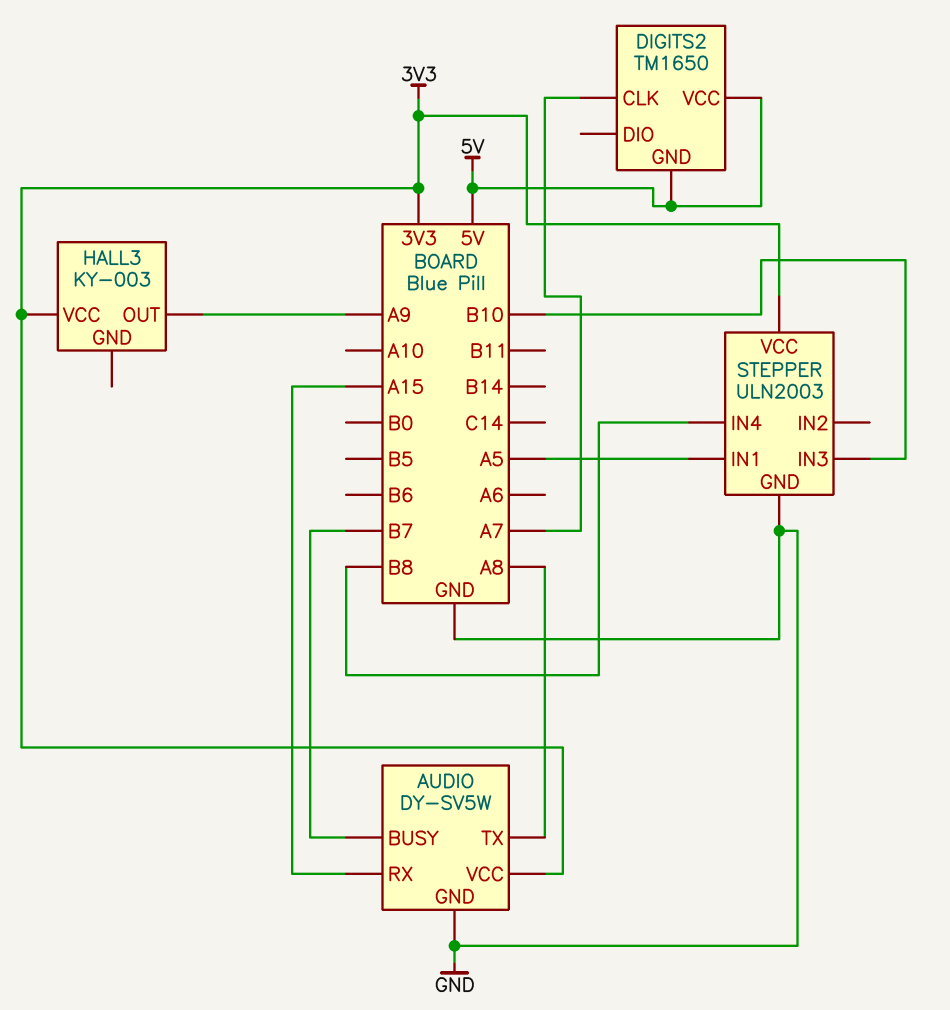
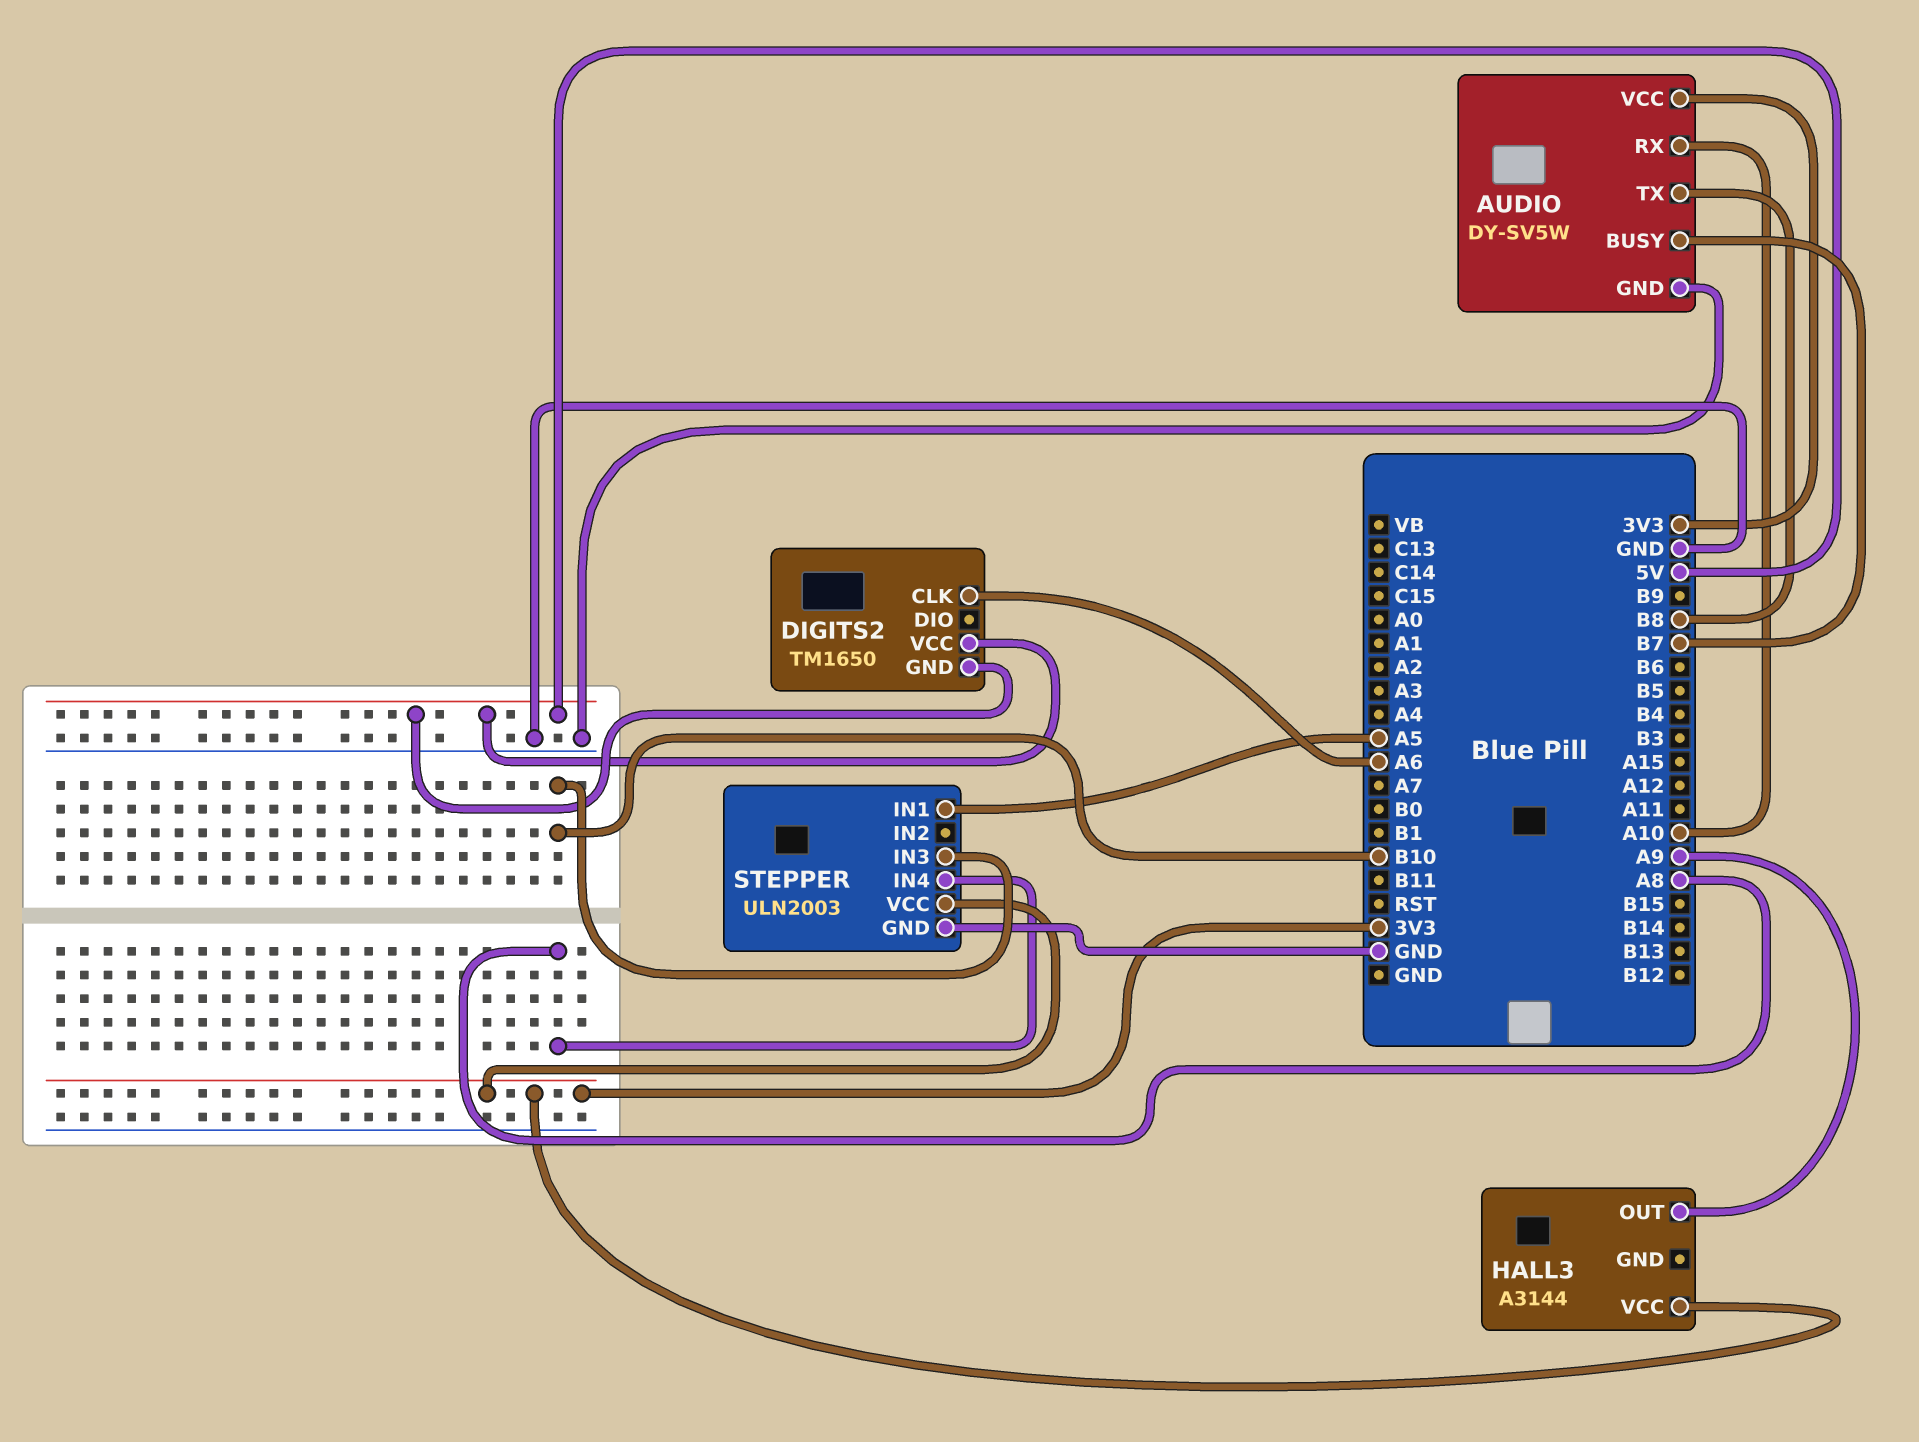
AUDIO pin RX: A15 -> A10
AUDIO pin TX: A8 -> B8
DIGITS2 pin CLK: A7 -> A6
HALL3: KY-003 -> A3144
STEPPER pin IN4: B8 -> A8

